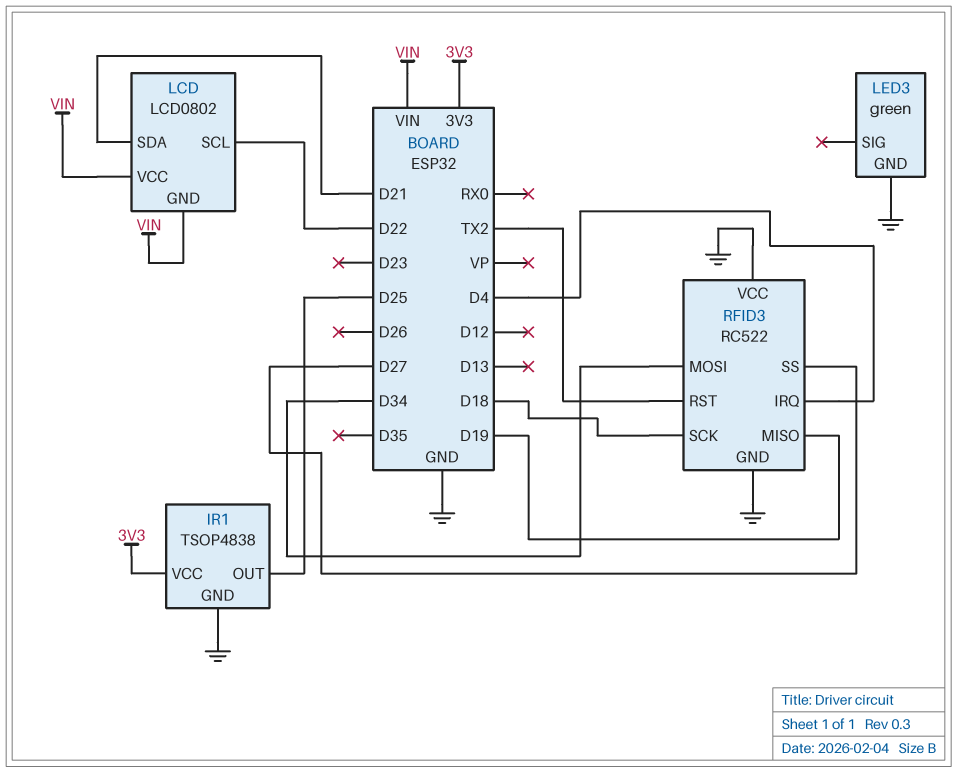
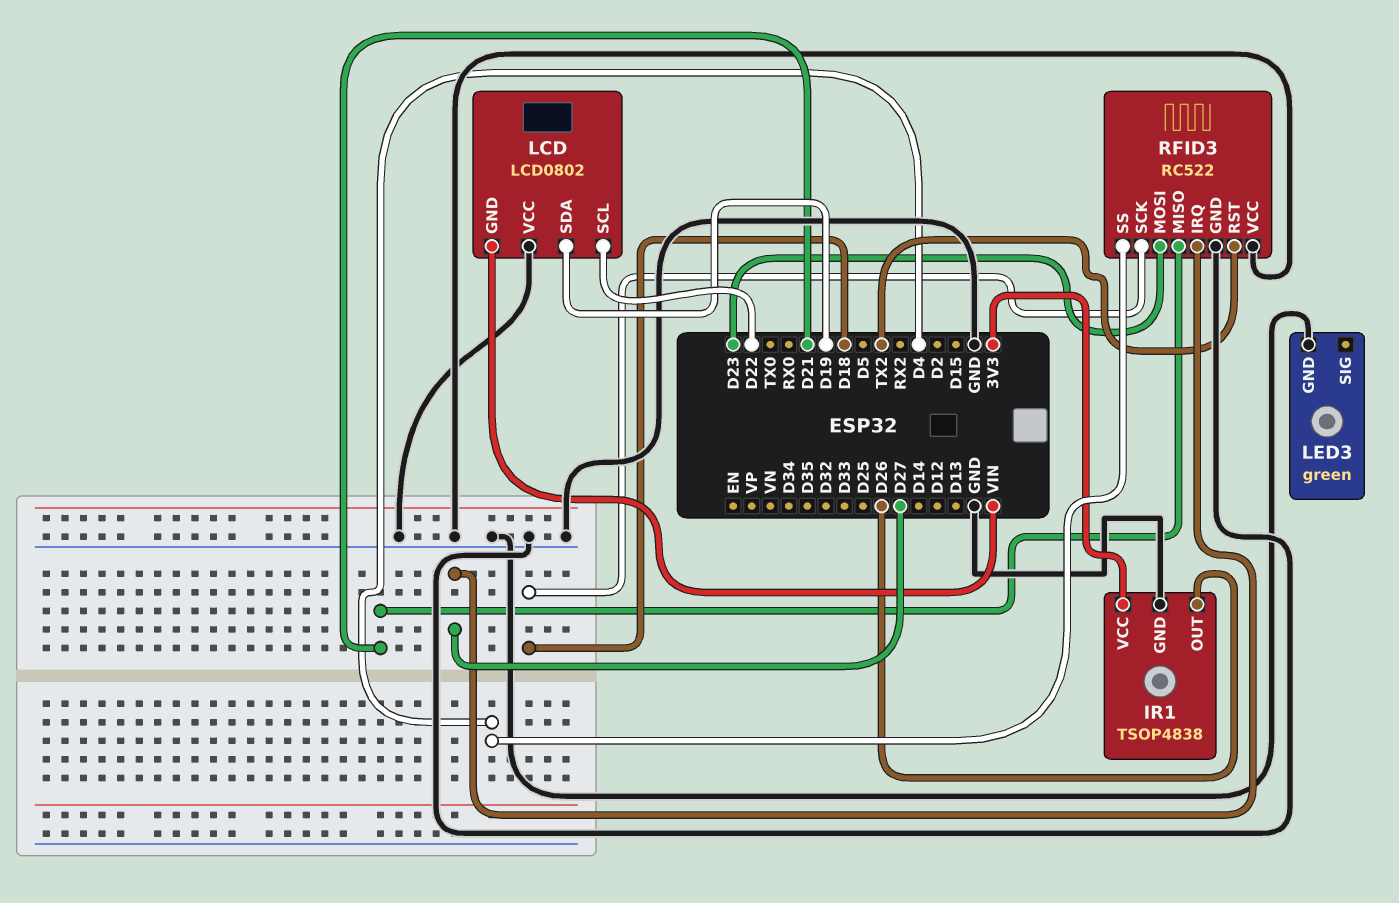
IR1 pin OUT: D25 -> D26
LCD pin SDA: D21 -> D19
LCD pin VCC: VIN -> GND
RFID3 pin IRQ: D4 -> D27
RFID3 pin MISO: D19 -> D21
RFID3 pin MOSI: D34 -> D23
RFID3 pin SS: D27 -> D4

